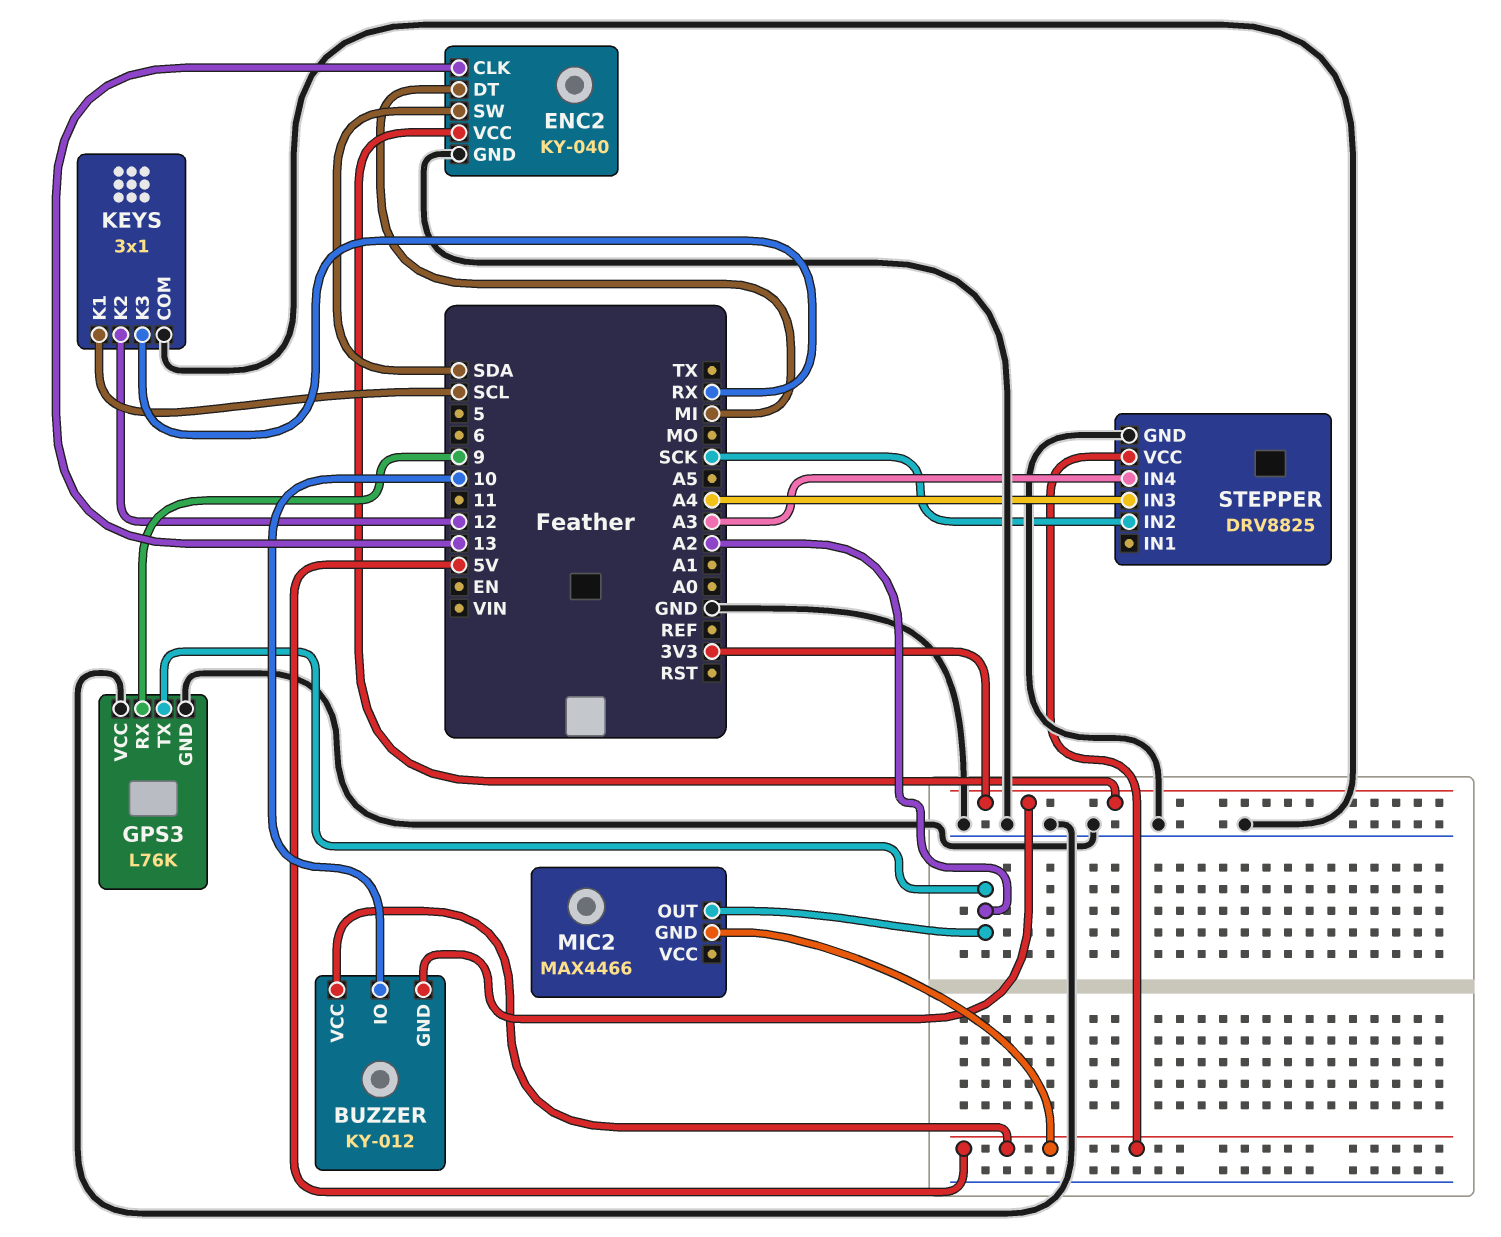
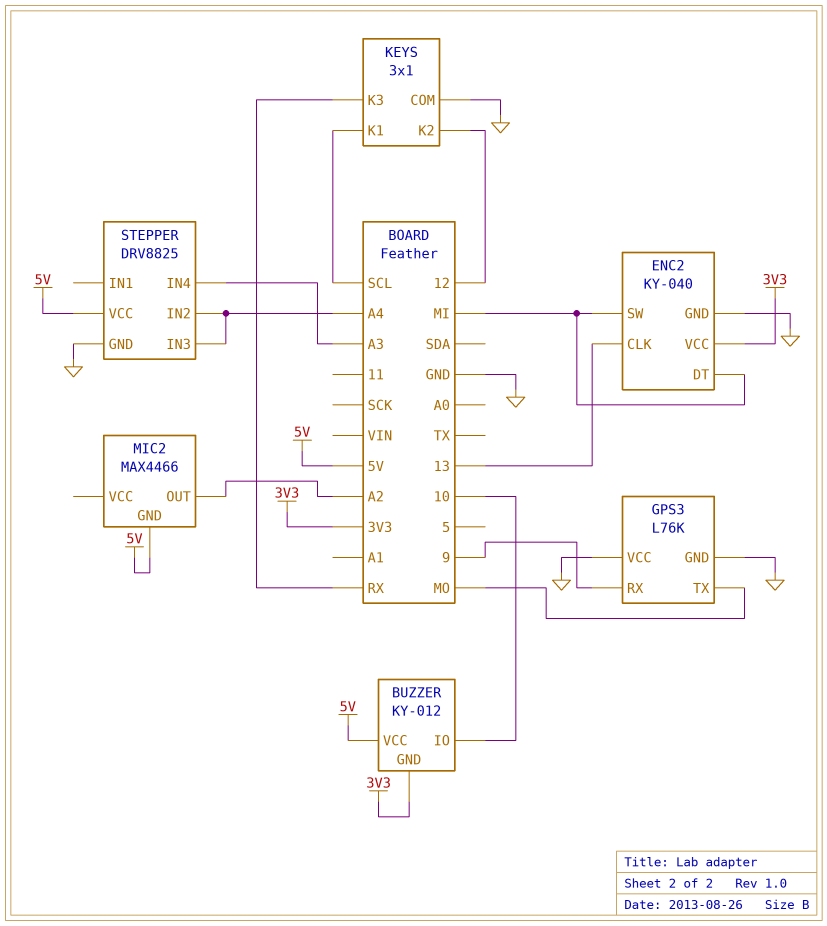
ENC2 pin SW: SDA -> MI
GPS3 pin TX: A2 -> MO
STEPPER pin IN2: SCK -> A4

